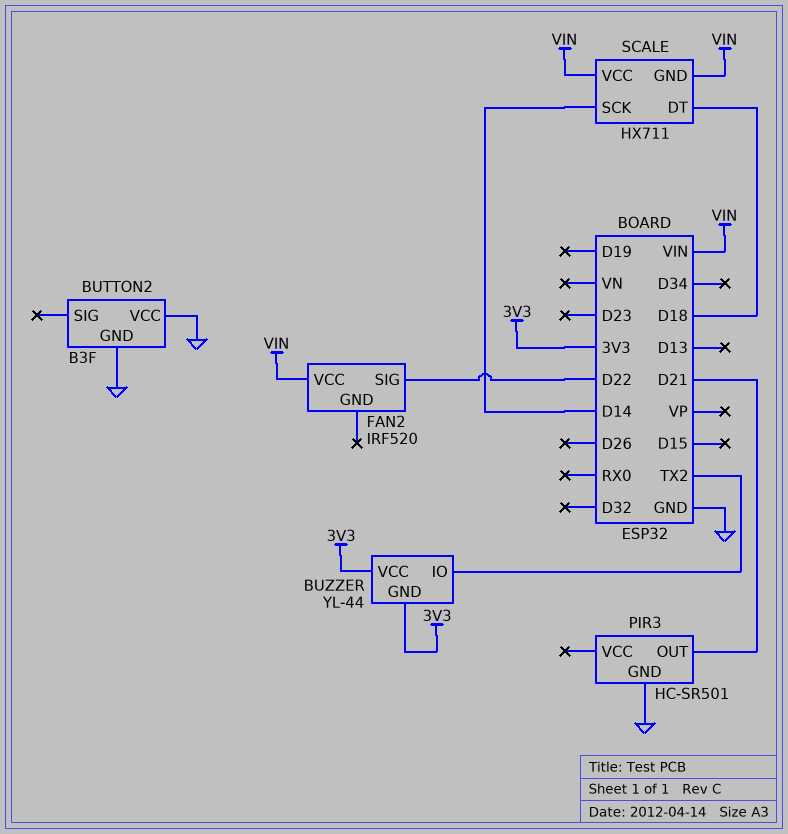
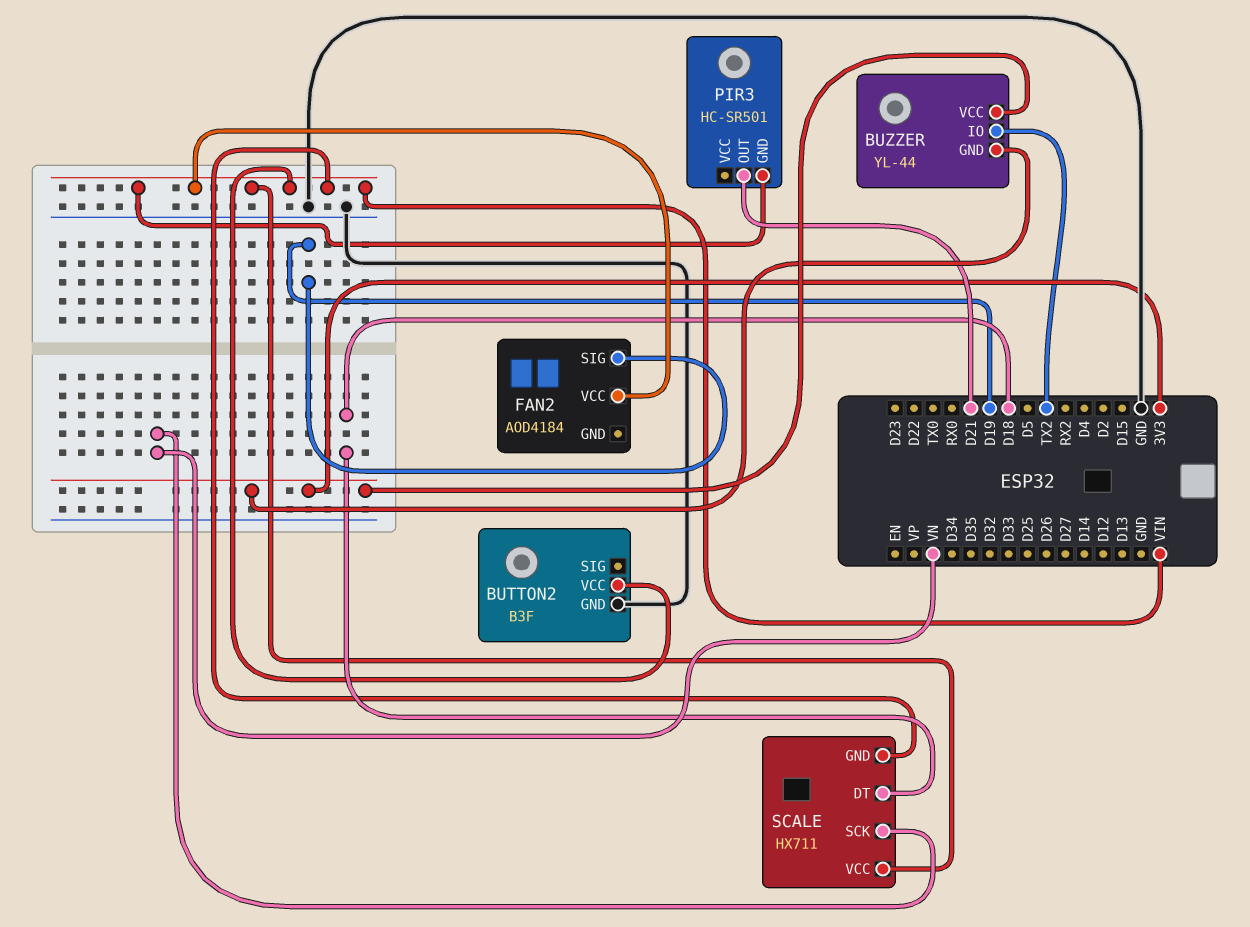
BUTTON2 pin VCC: GND -> VIN
FAN2: IRF520 -> AOD4184
FAN2 pin SIG: D22 -> D19
PIR3 pin GND: GND -> VIN
SCALE pin SCK: D14 -> VN

